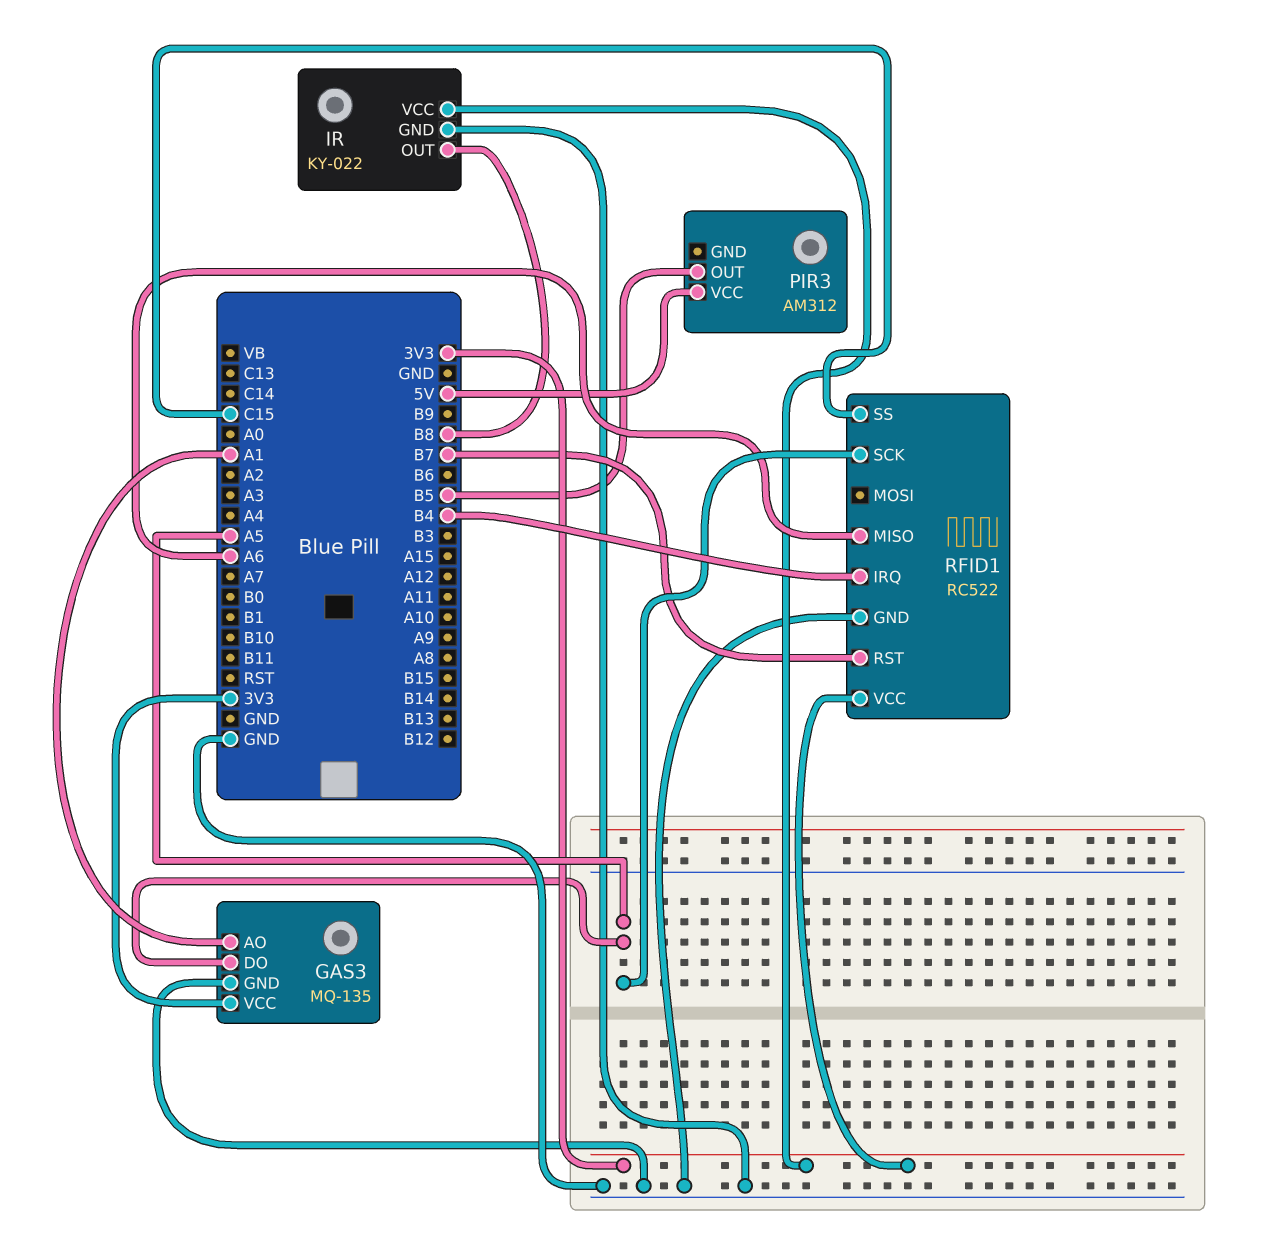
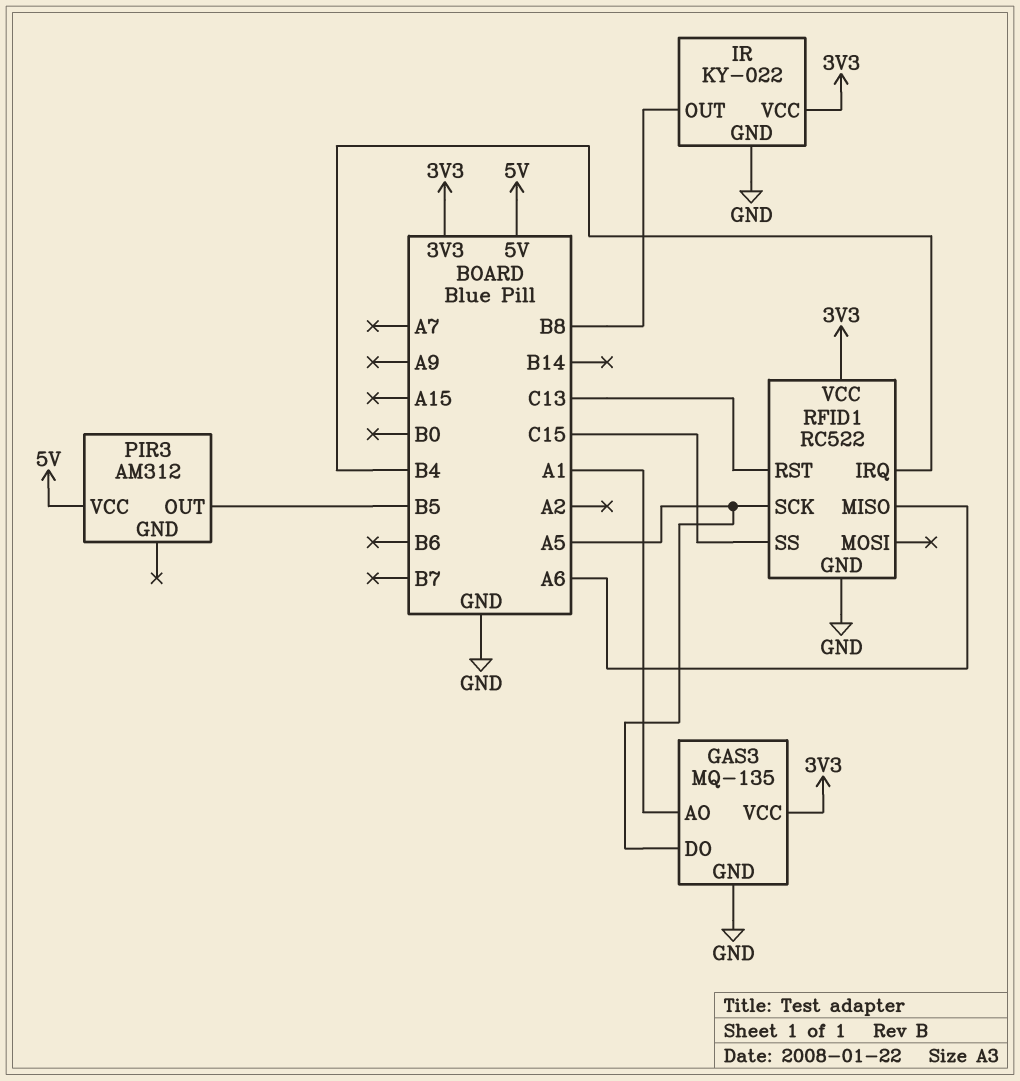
RFID1 pin RST: B7 -> C13

